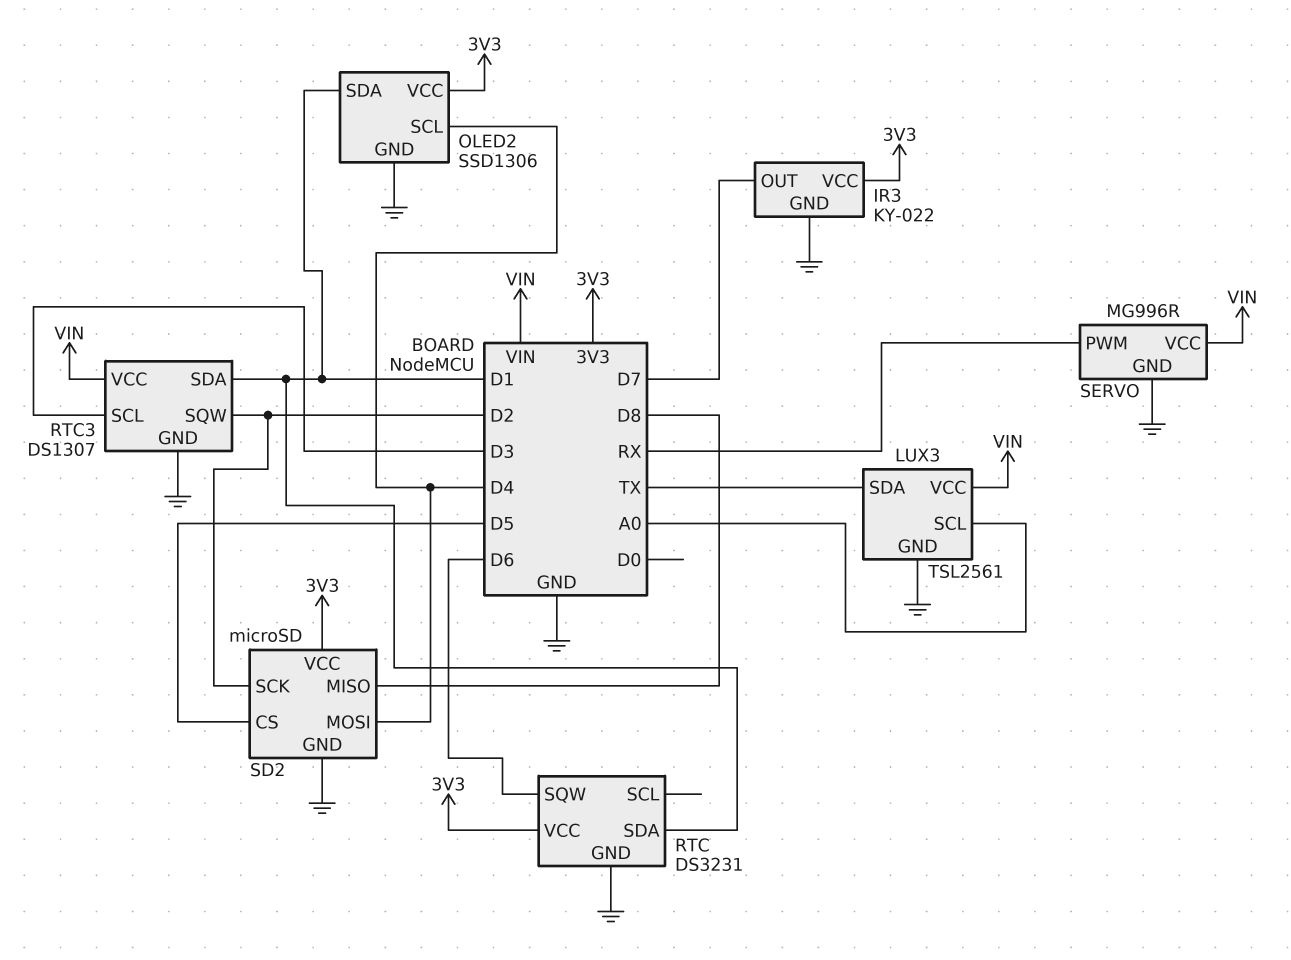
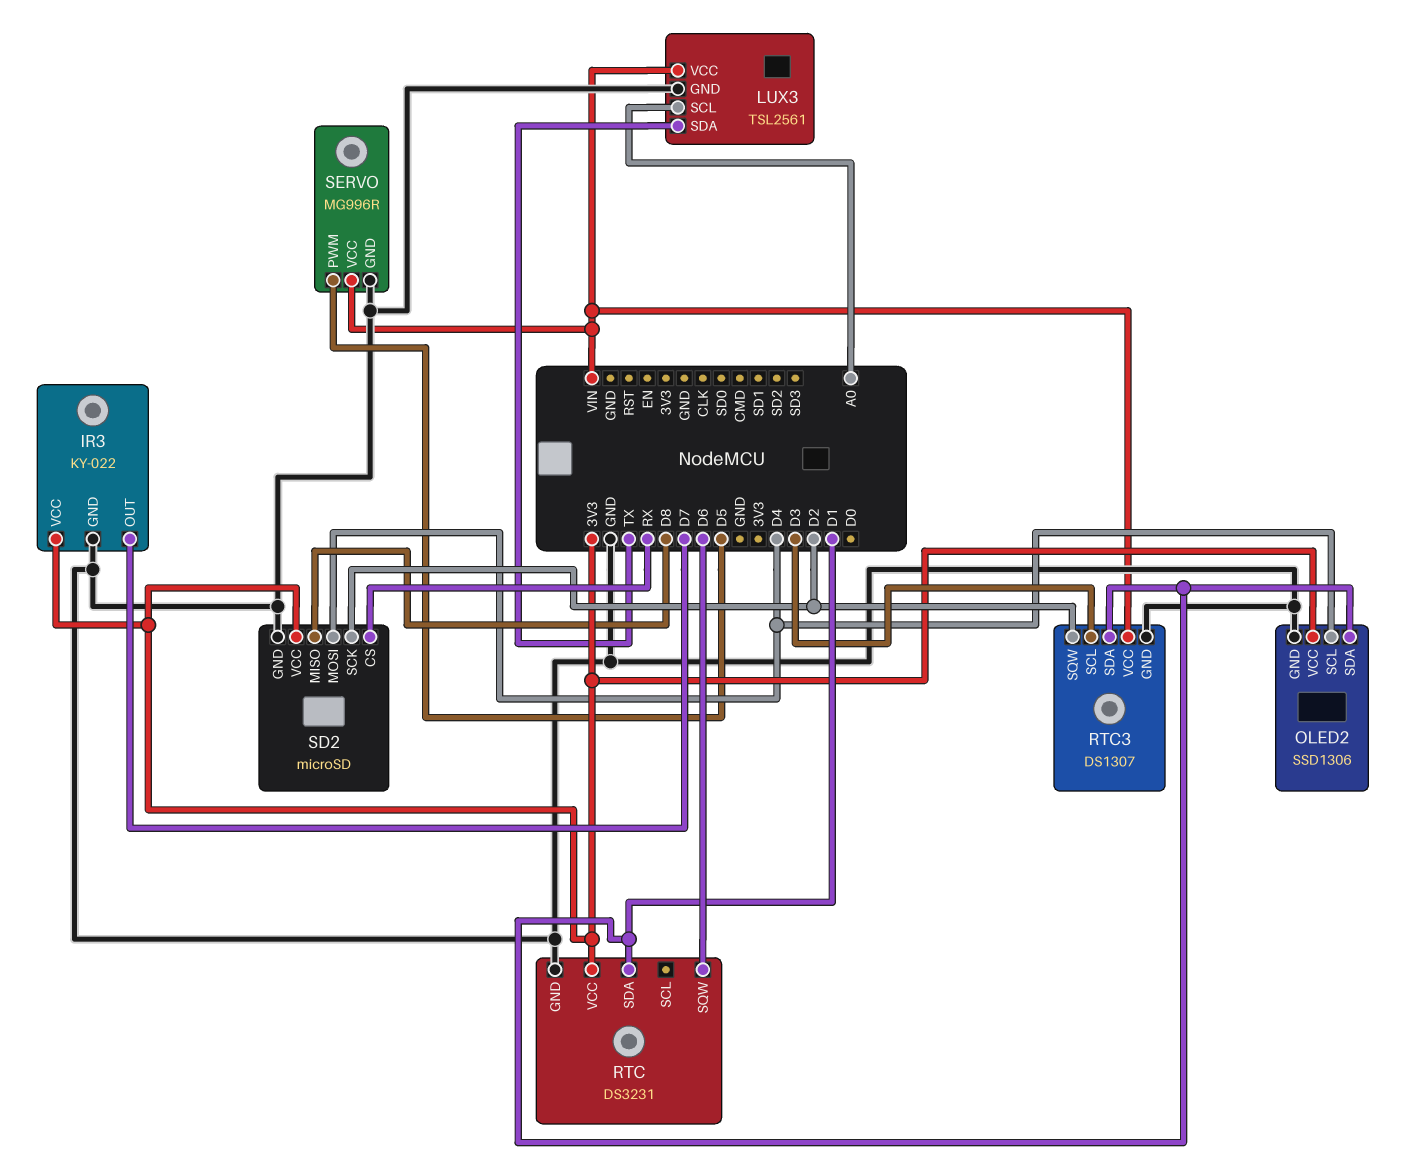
SD2 pin CS: D5 -> RX
SERVO pin PWM: RX -> D5

